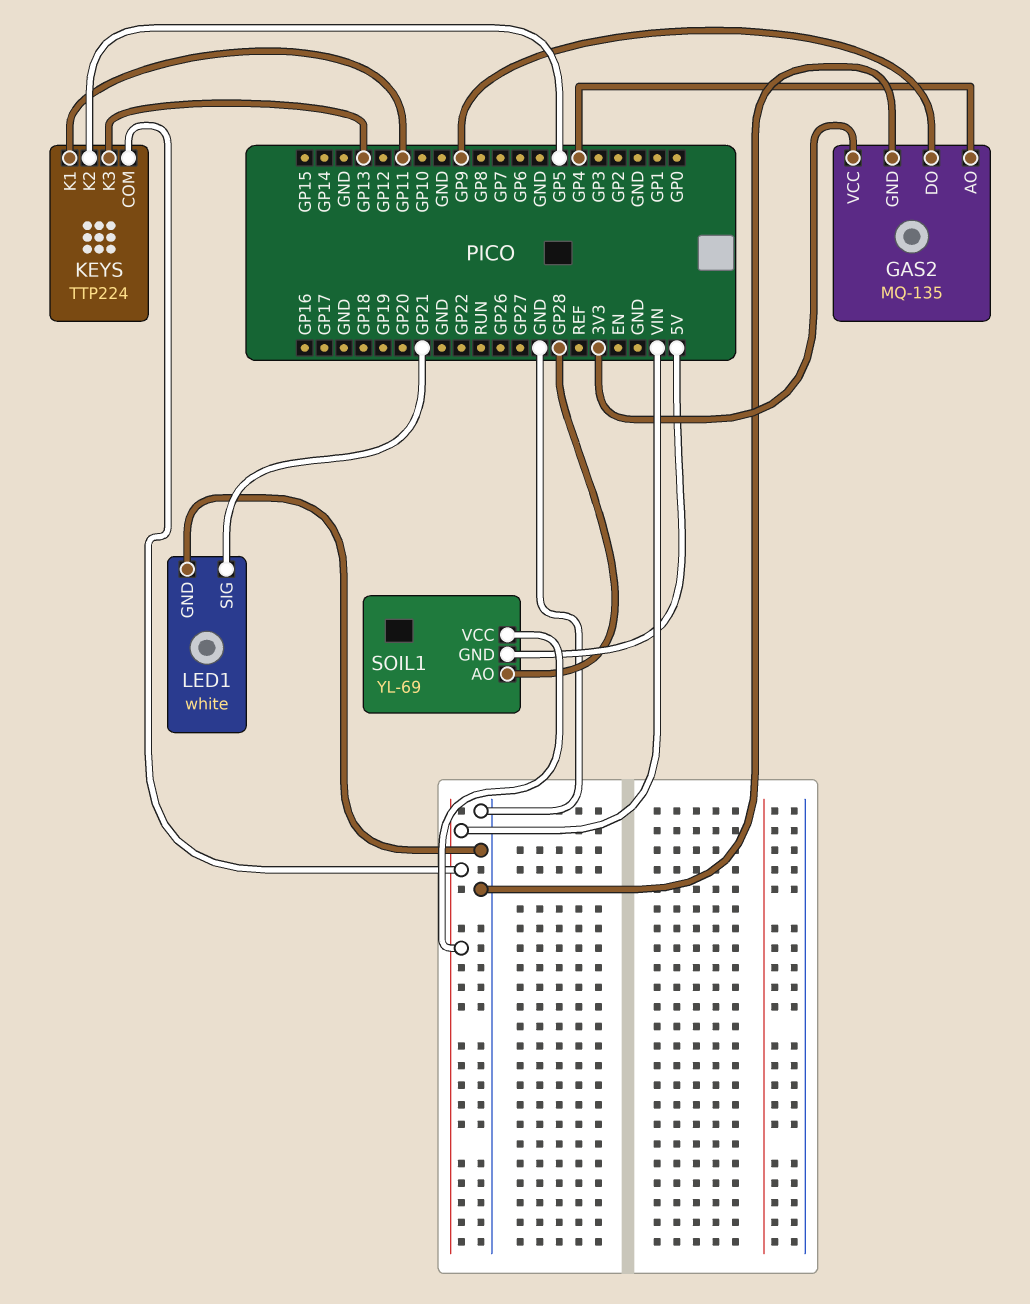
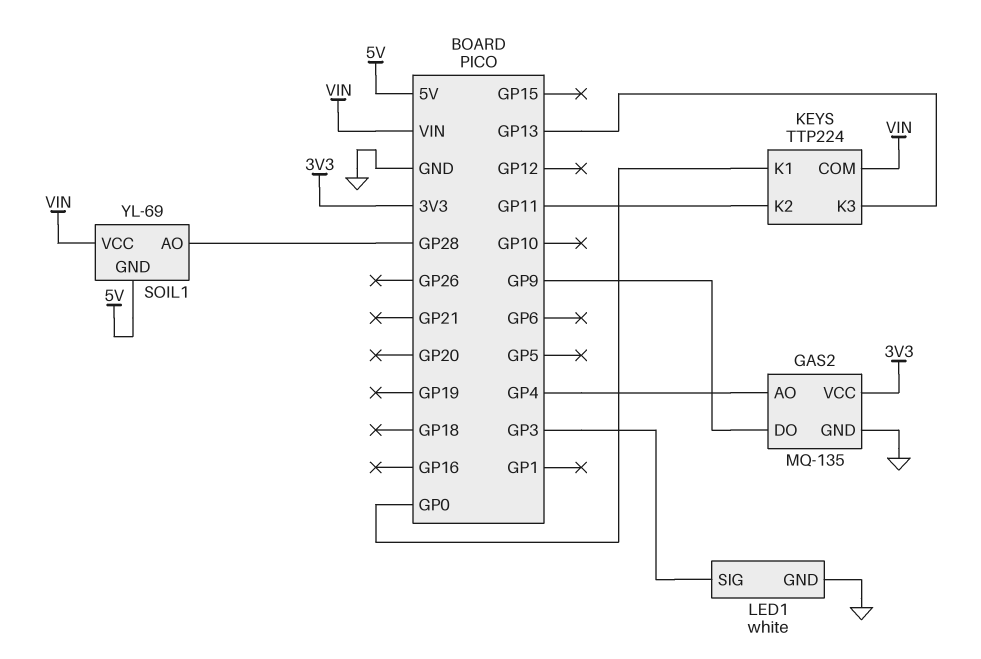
KEYS pin K1: GP11 -> GP0
KEYS pin K2: GP5 -> GP11
LED1 pin SIG: GP21 -> GP3

